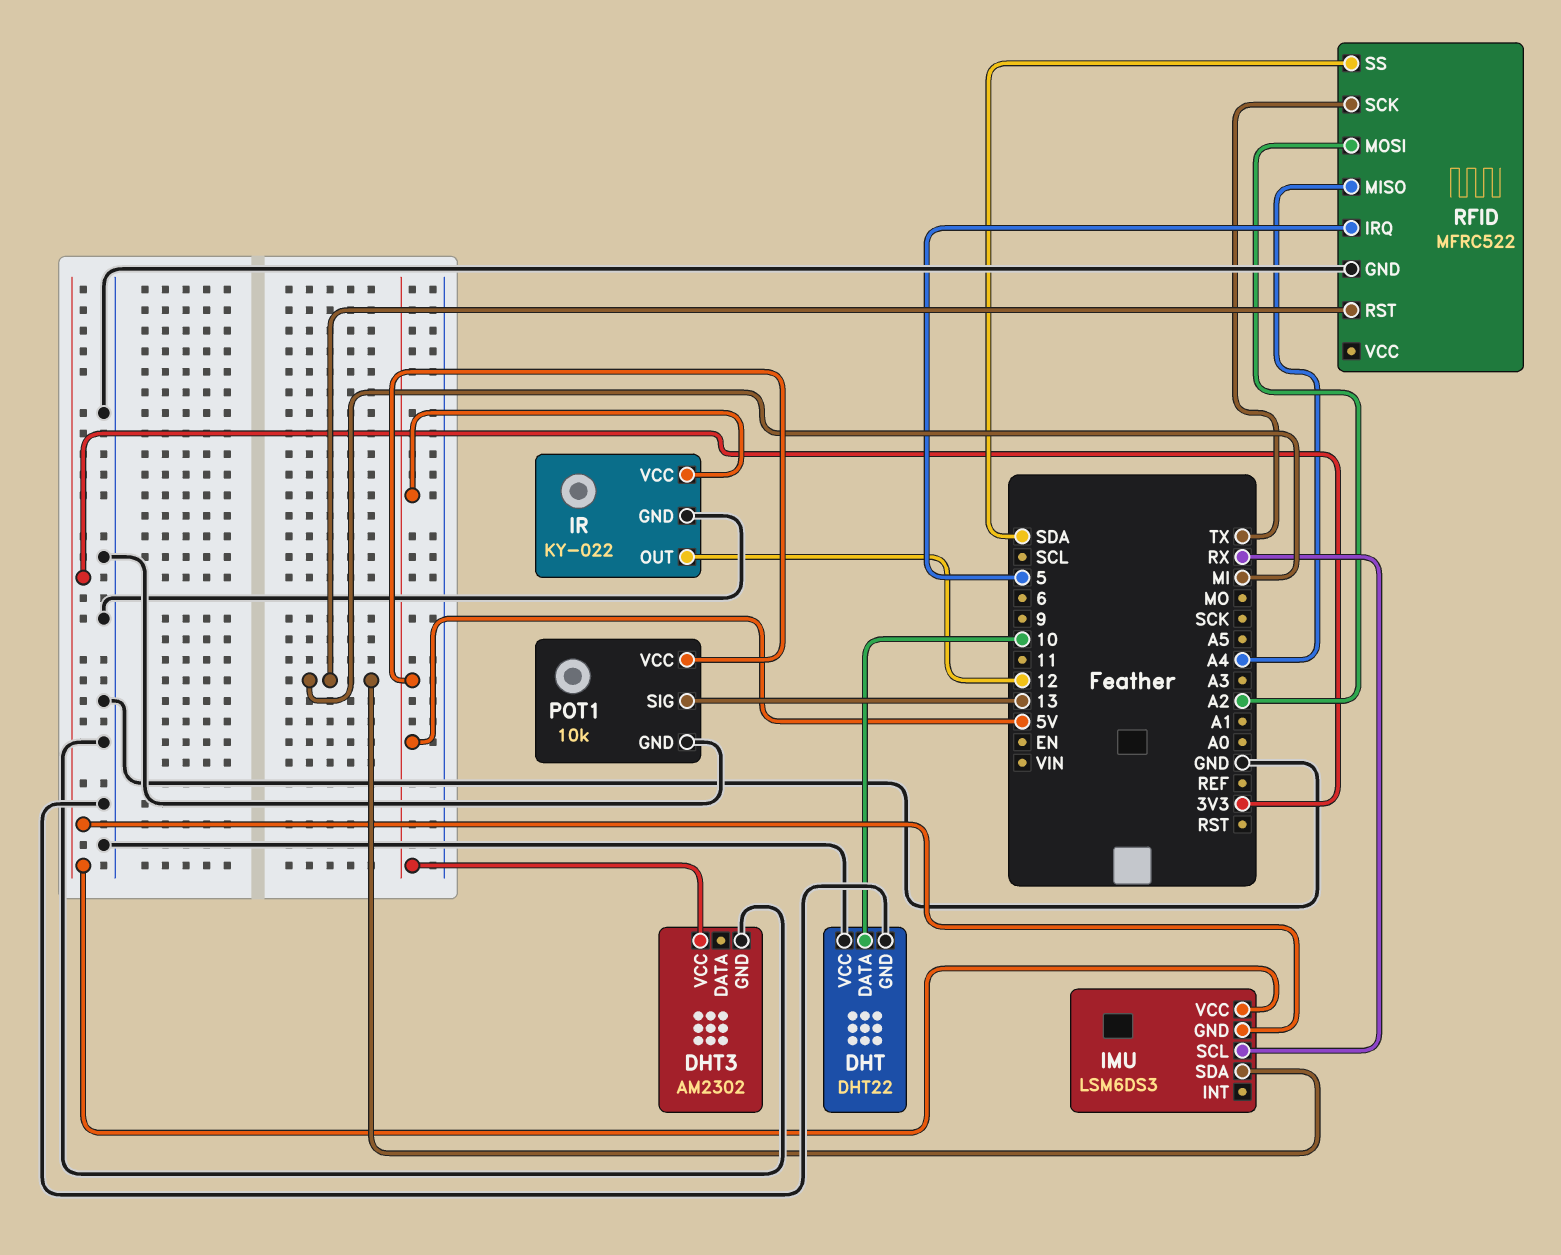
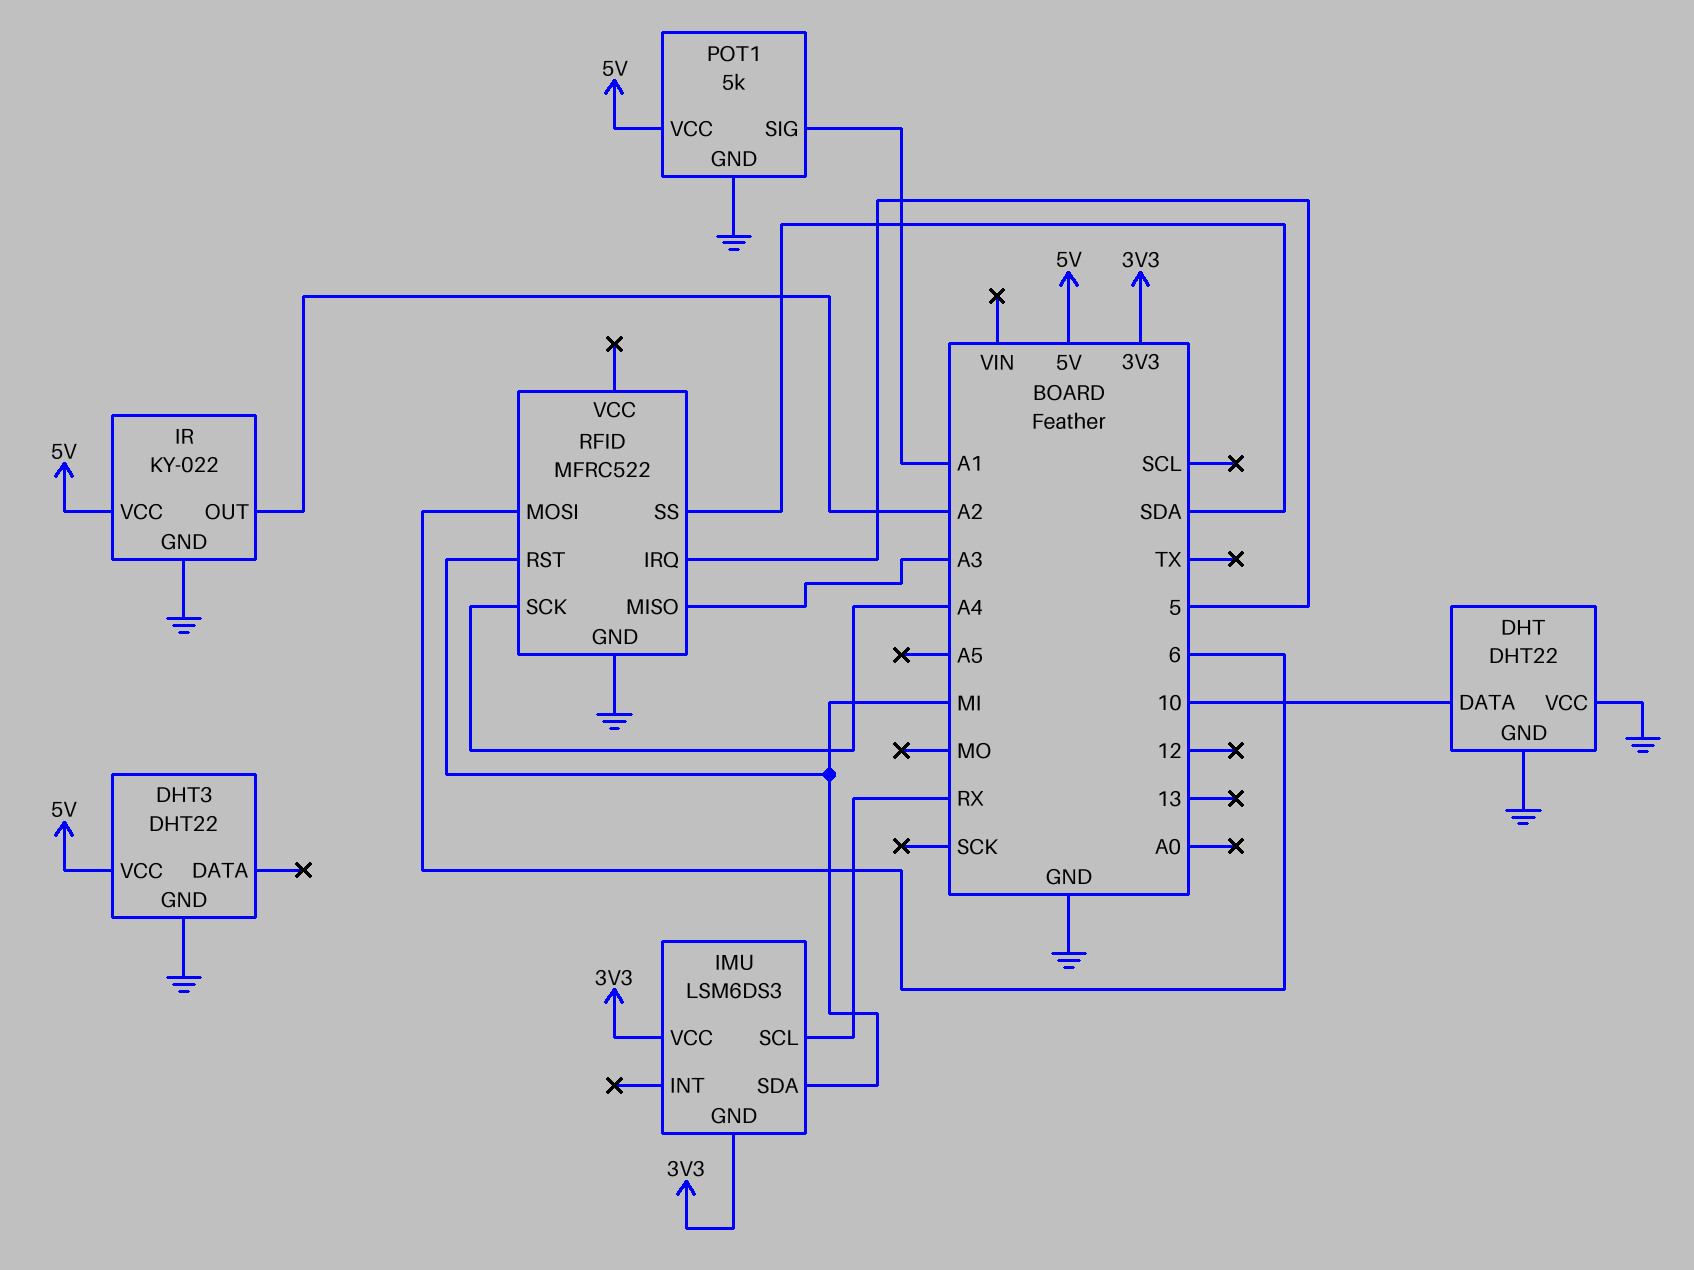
DHT3: AM2302 -> DHT22
IR pin OUT: 12 -> A2
POT1: 10k -> 5k
POT1 pin SIG: 13 -> A1
RFID pin MISO: A4 -> A3
RFID pin MOSI: A2 -> 6
RFID pin SCK: TX -> A4

